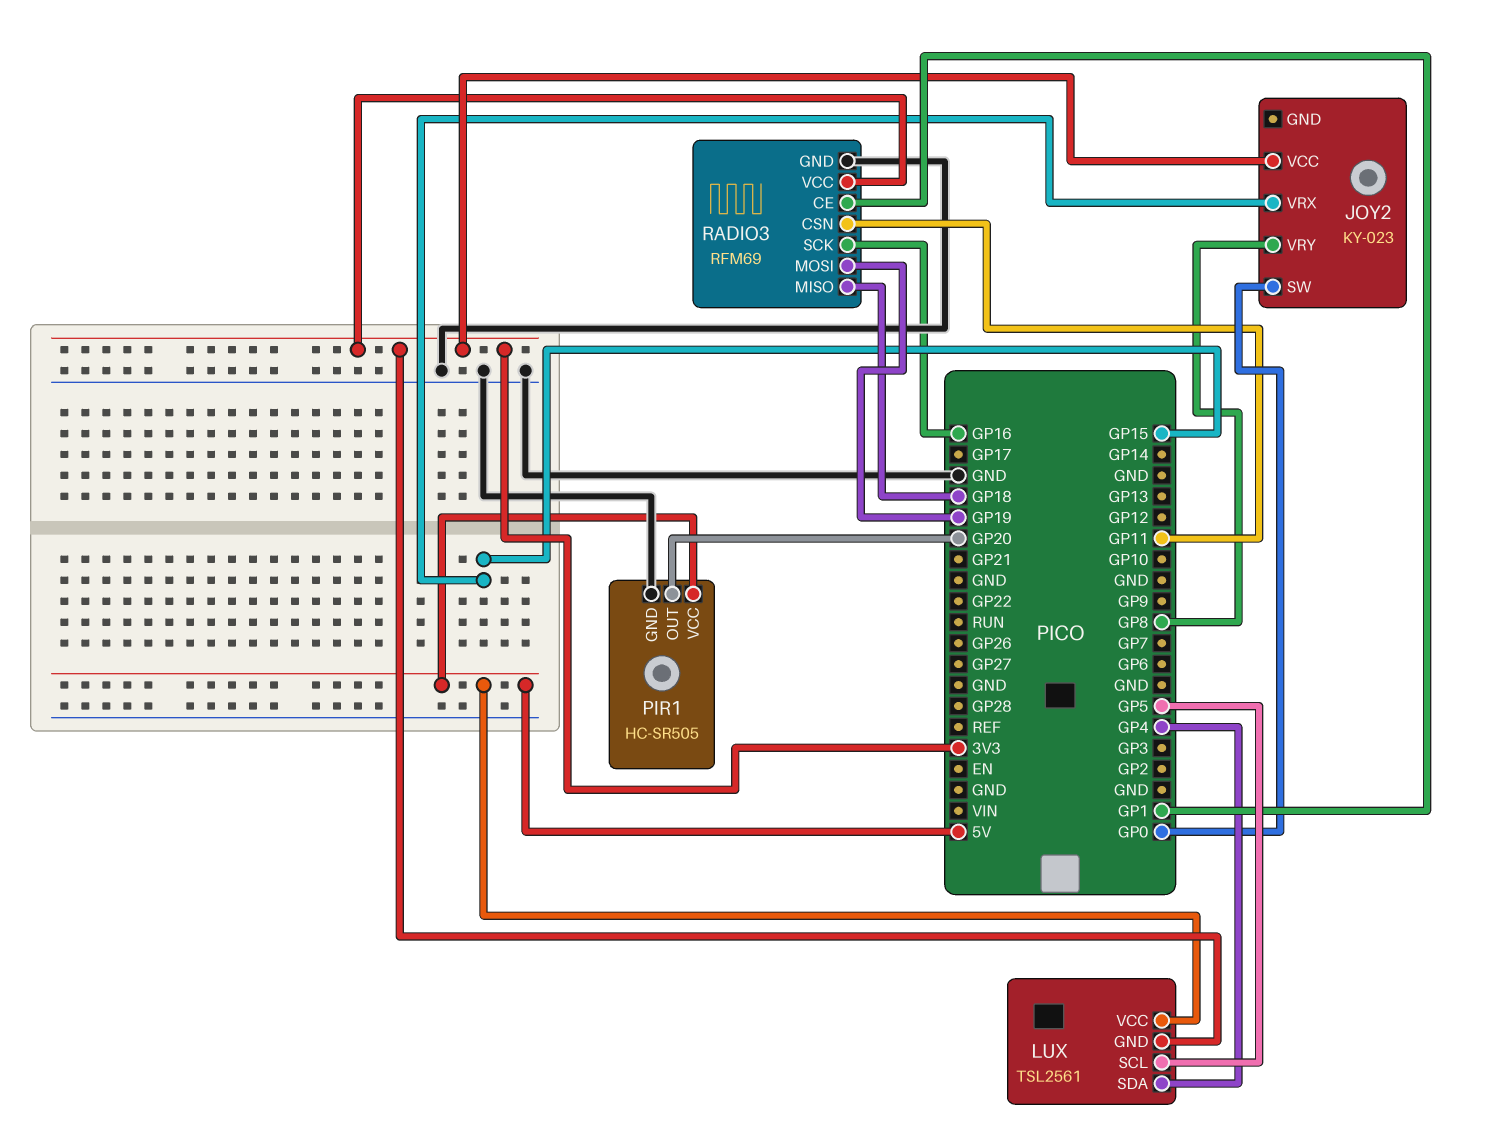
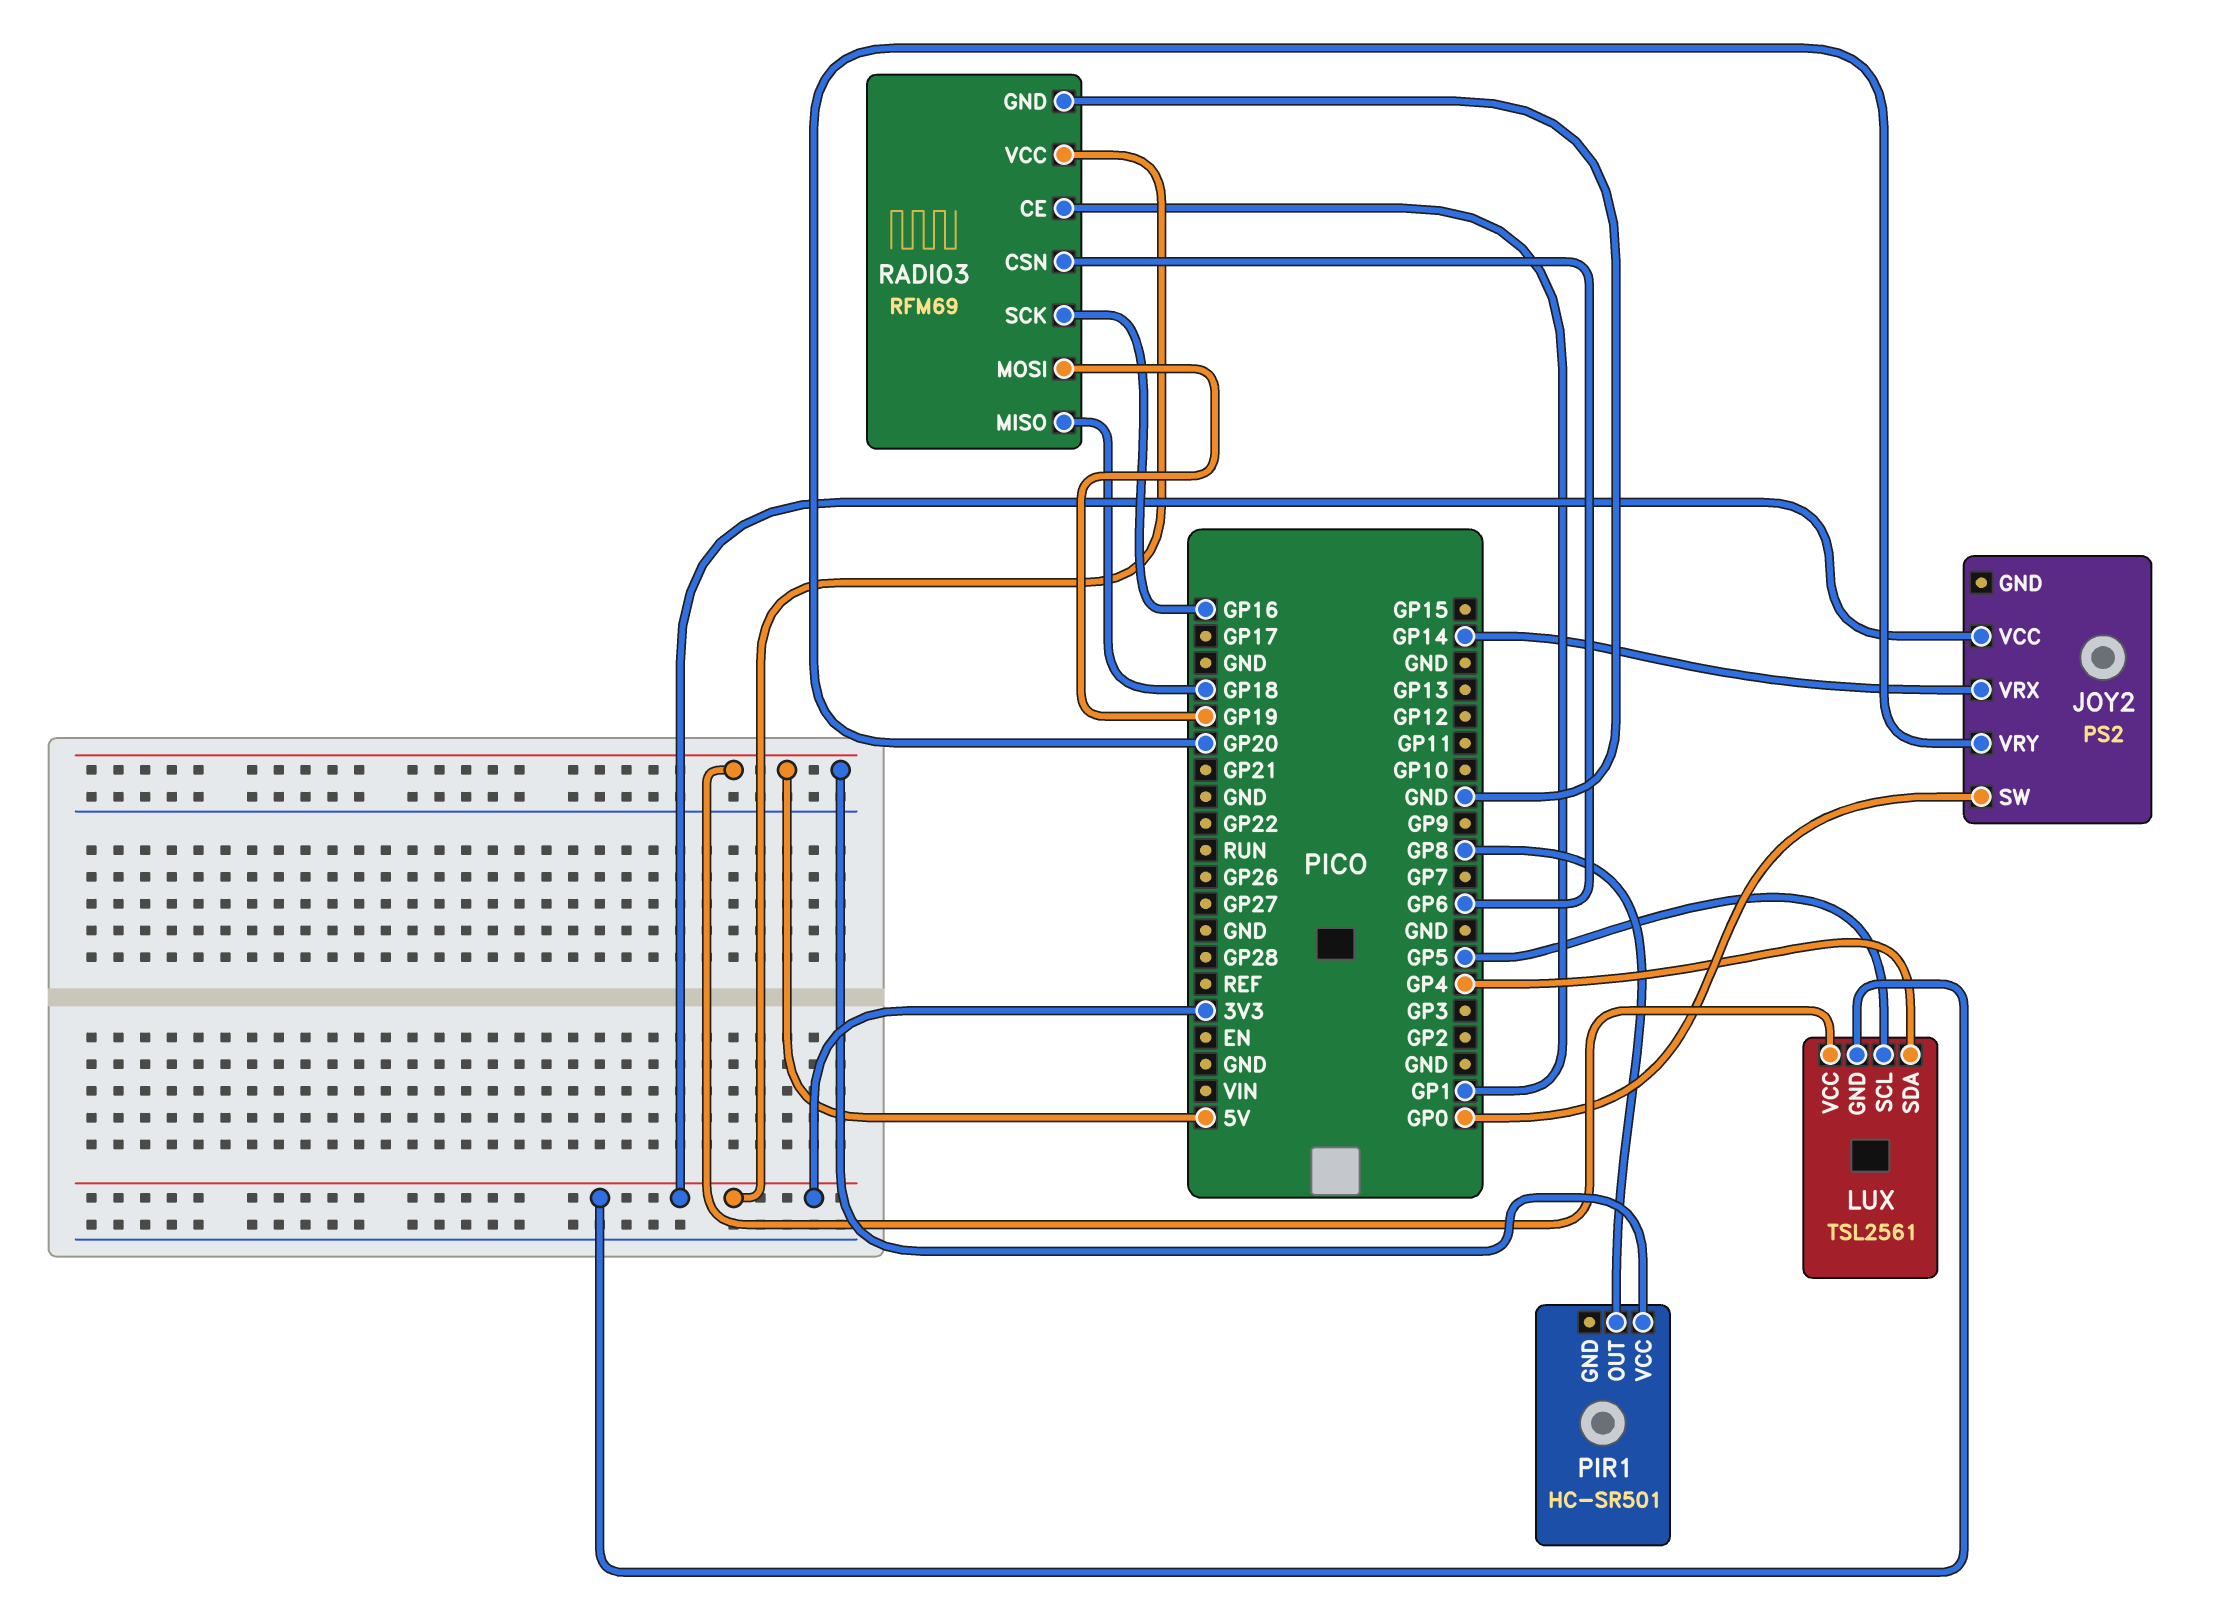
JOY2: KY-023 -> PS2
JOY2 pin VRX: GP15 -> GP14
JOY2 pin VRY: GP8 -> GP20
PIR1: HC-SR505 -> HC-SR501
PIR1 pin GND: GND -> none
PIR1 pin OUT: GP20 -> GP8
RADIO3 pin CSN: GP11 -> GP6

